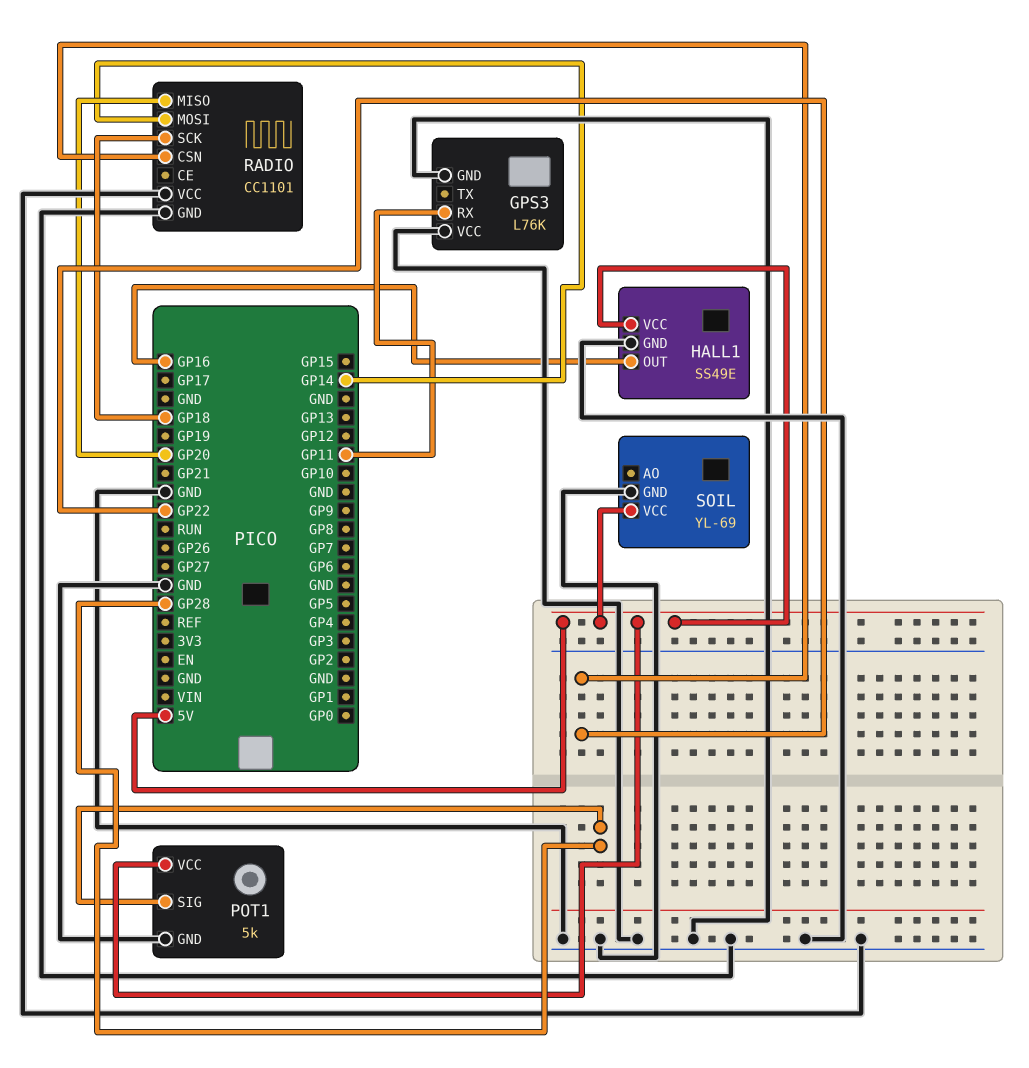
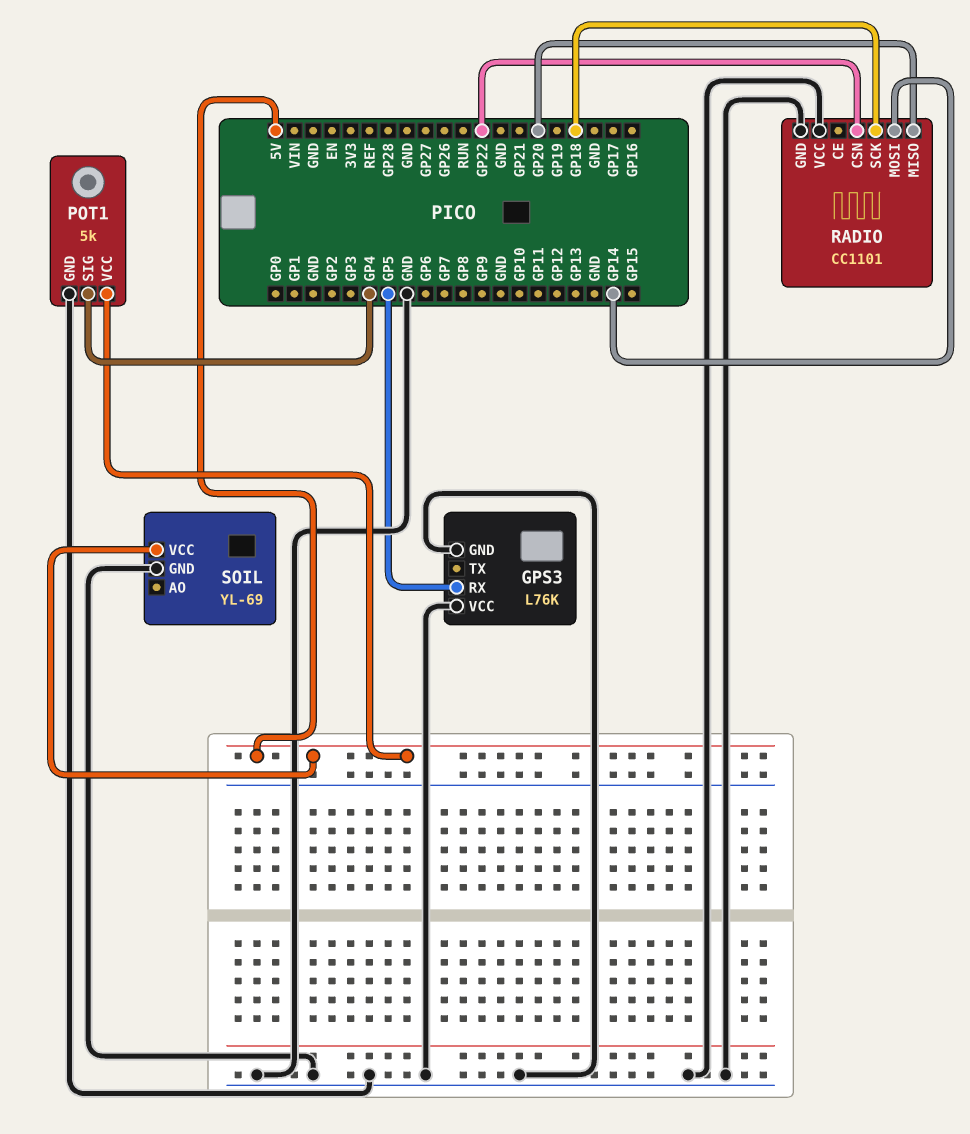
GPS3 pin RX: GP11 -> GP5
HALL1: SS49E -> none
HALL1 pin GND: GND -> none
HALL1 pin OUT: GP16 -> none
HALL1 pin VCC: 5V -> none
POT1 pin SIG: GP28 -> GP4

